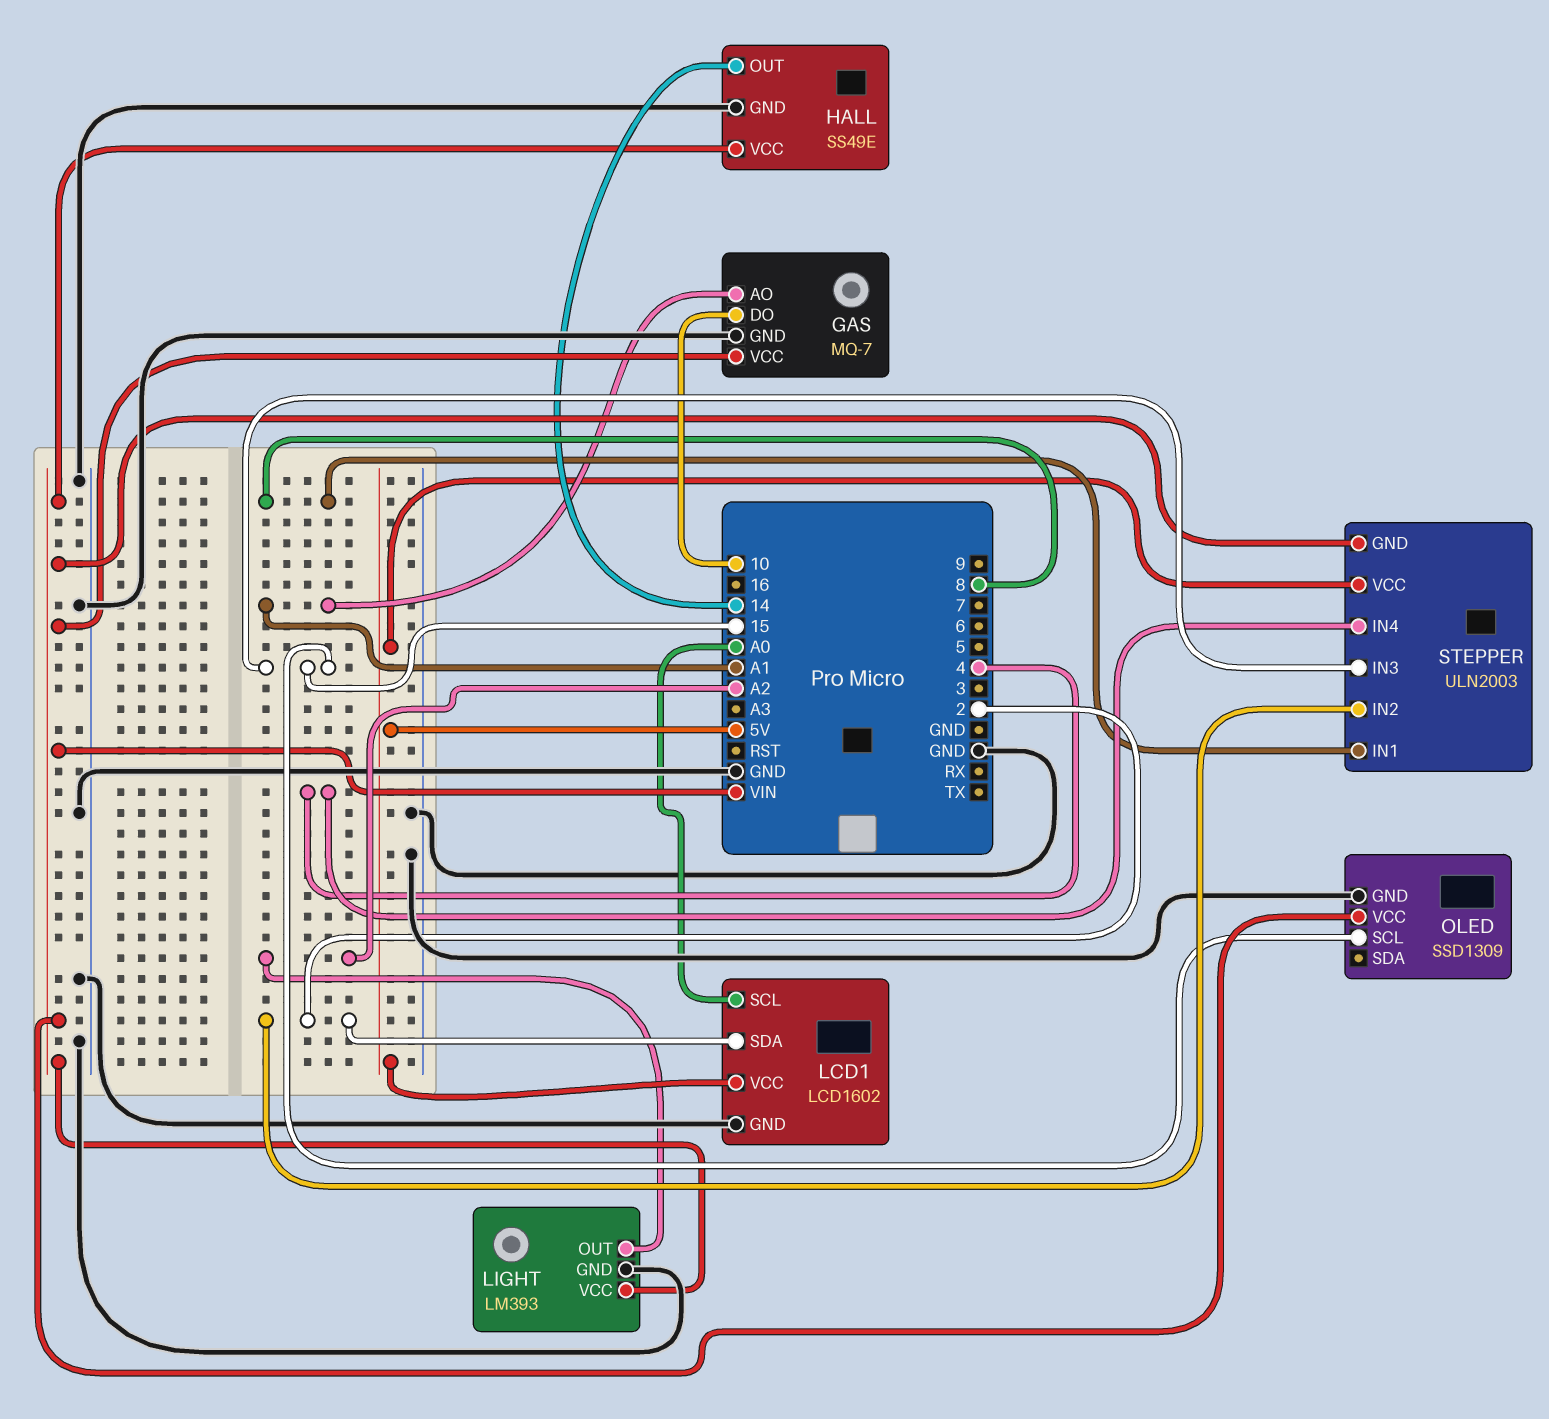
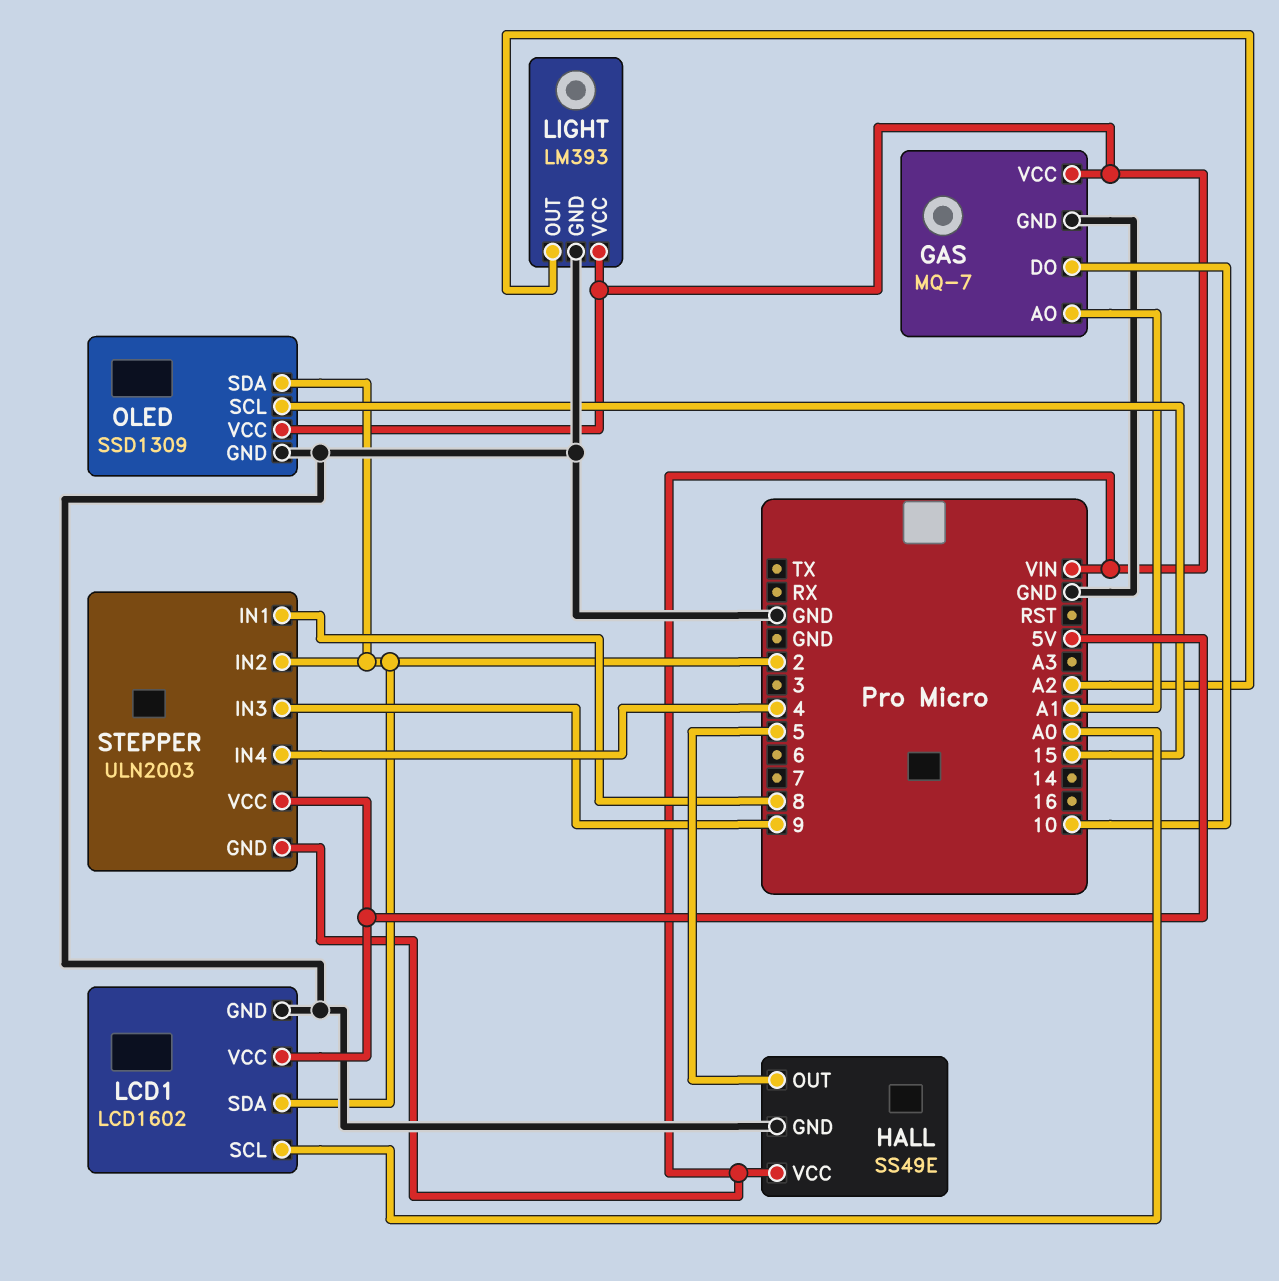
HALL pin OUT: 14 -> 5
OLED pin SDA: none -> 2
STEPPER pin IN3: 15 -> 9

